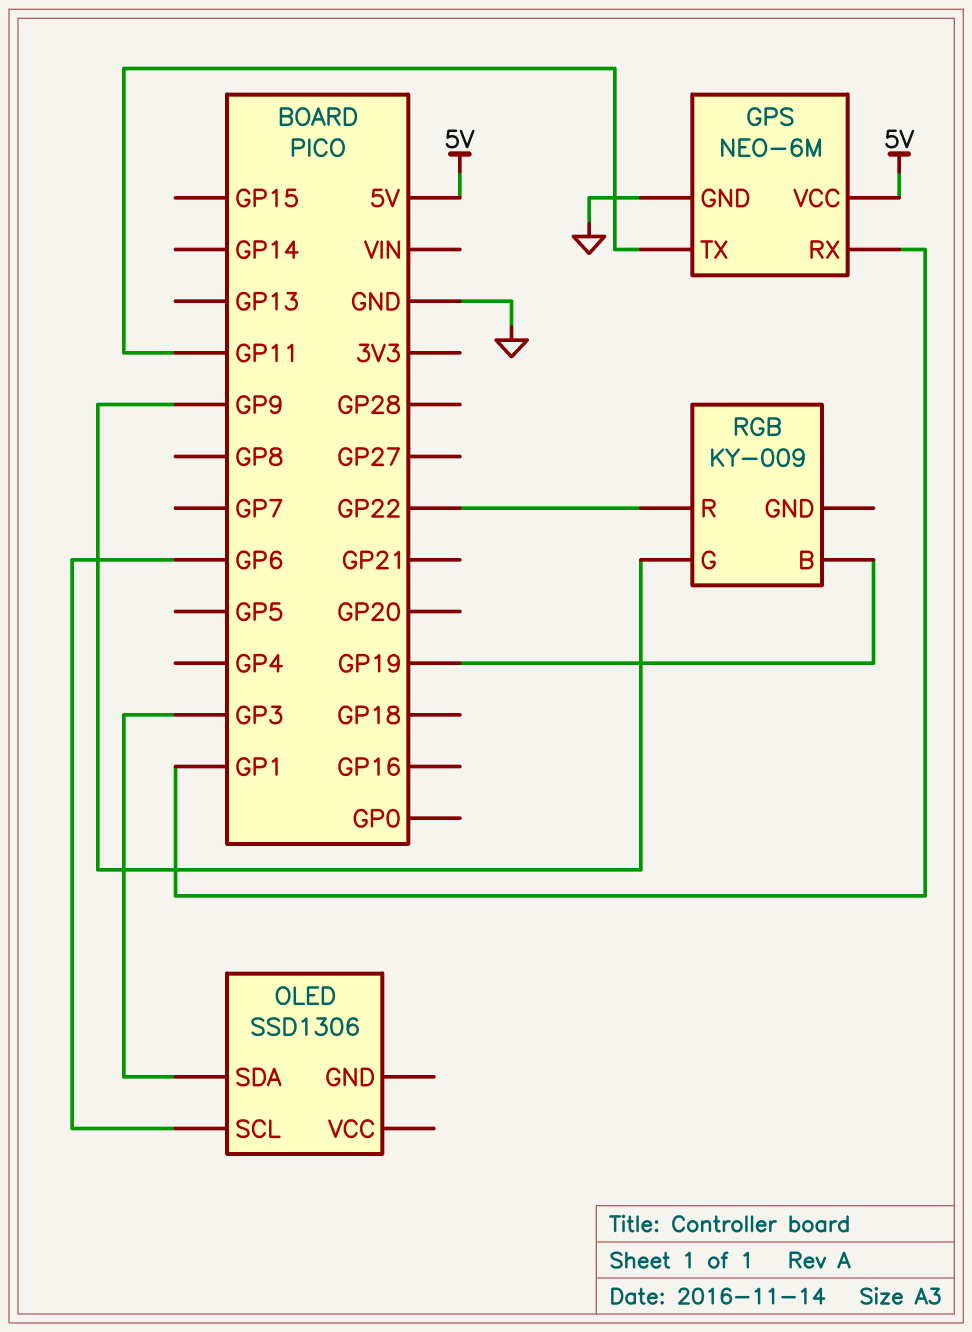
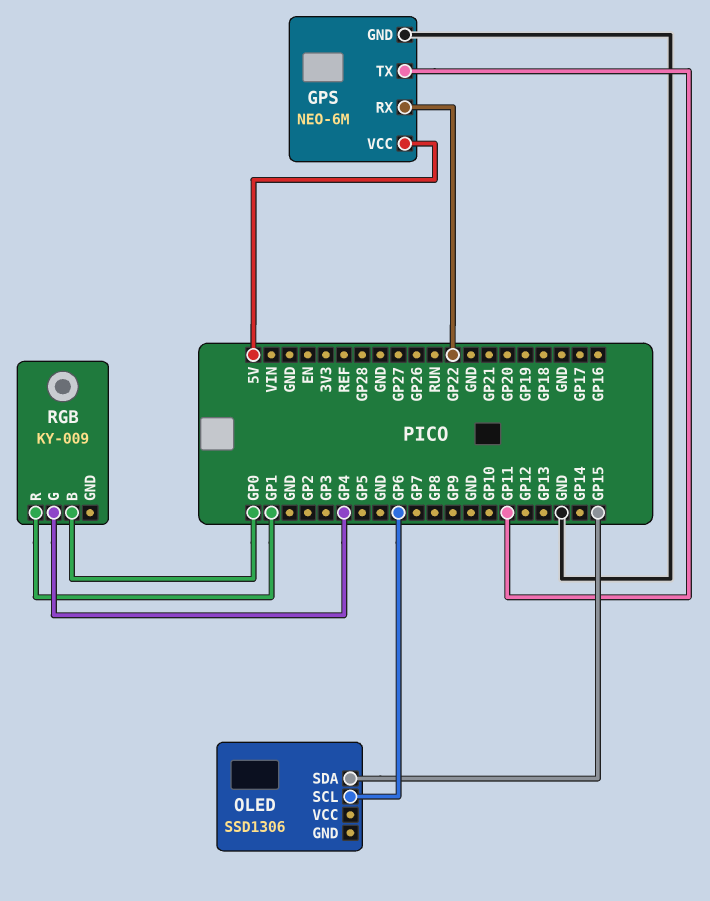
GPS pin RX: GP1 -> GP22
OLED pin SDA: GP3 -> GP15
RGB pin B: GP19 -> GP0
RGB pin G: GP9 -> GP4
RGB pin R: GP22 -> GP1

